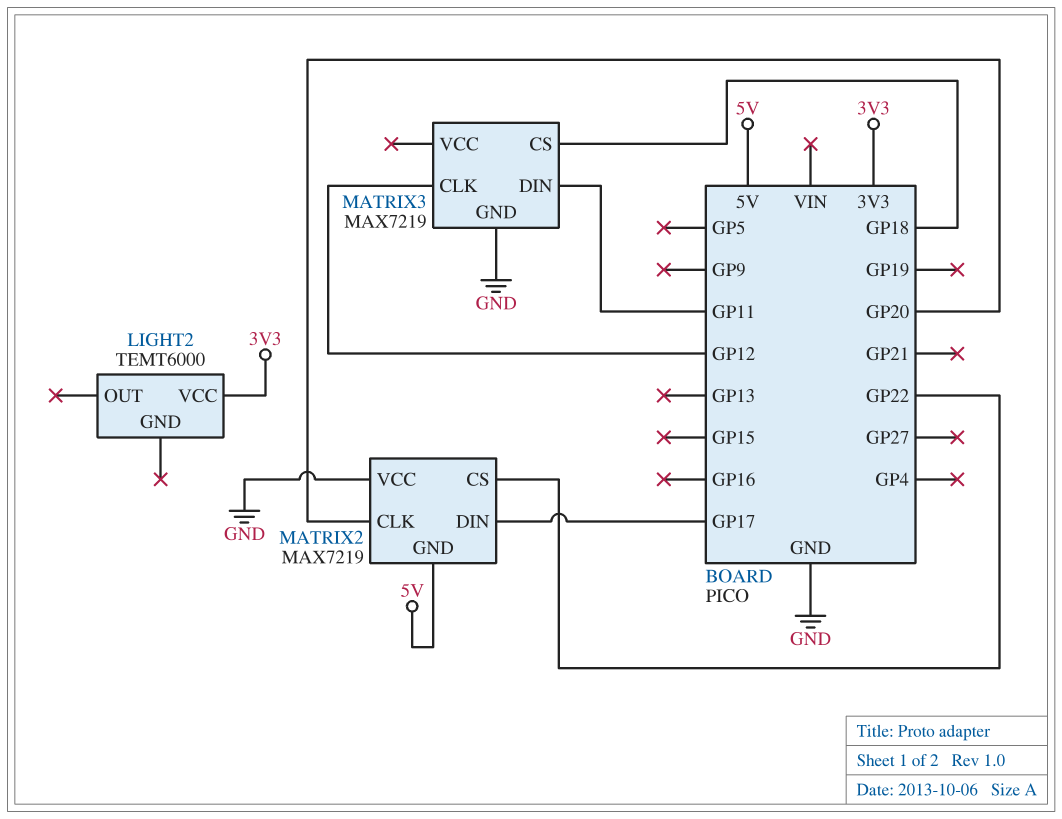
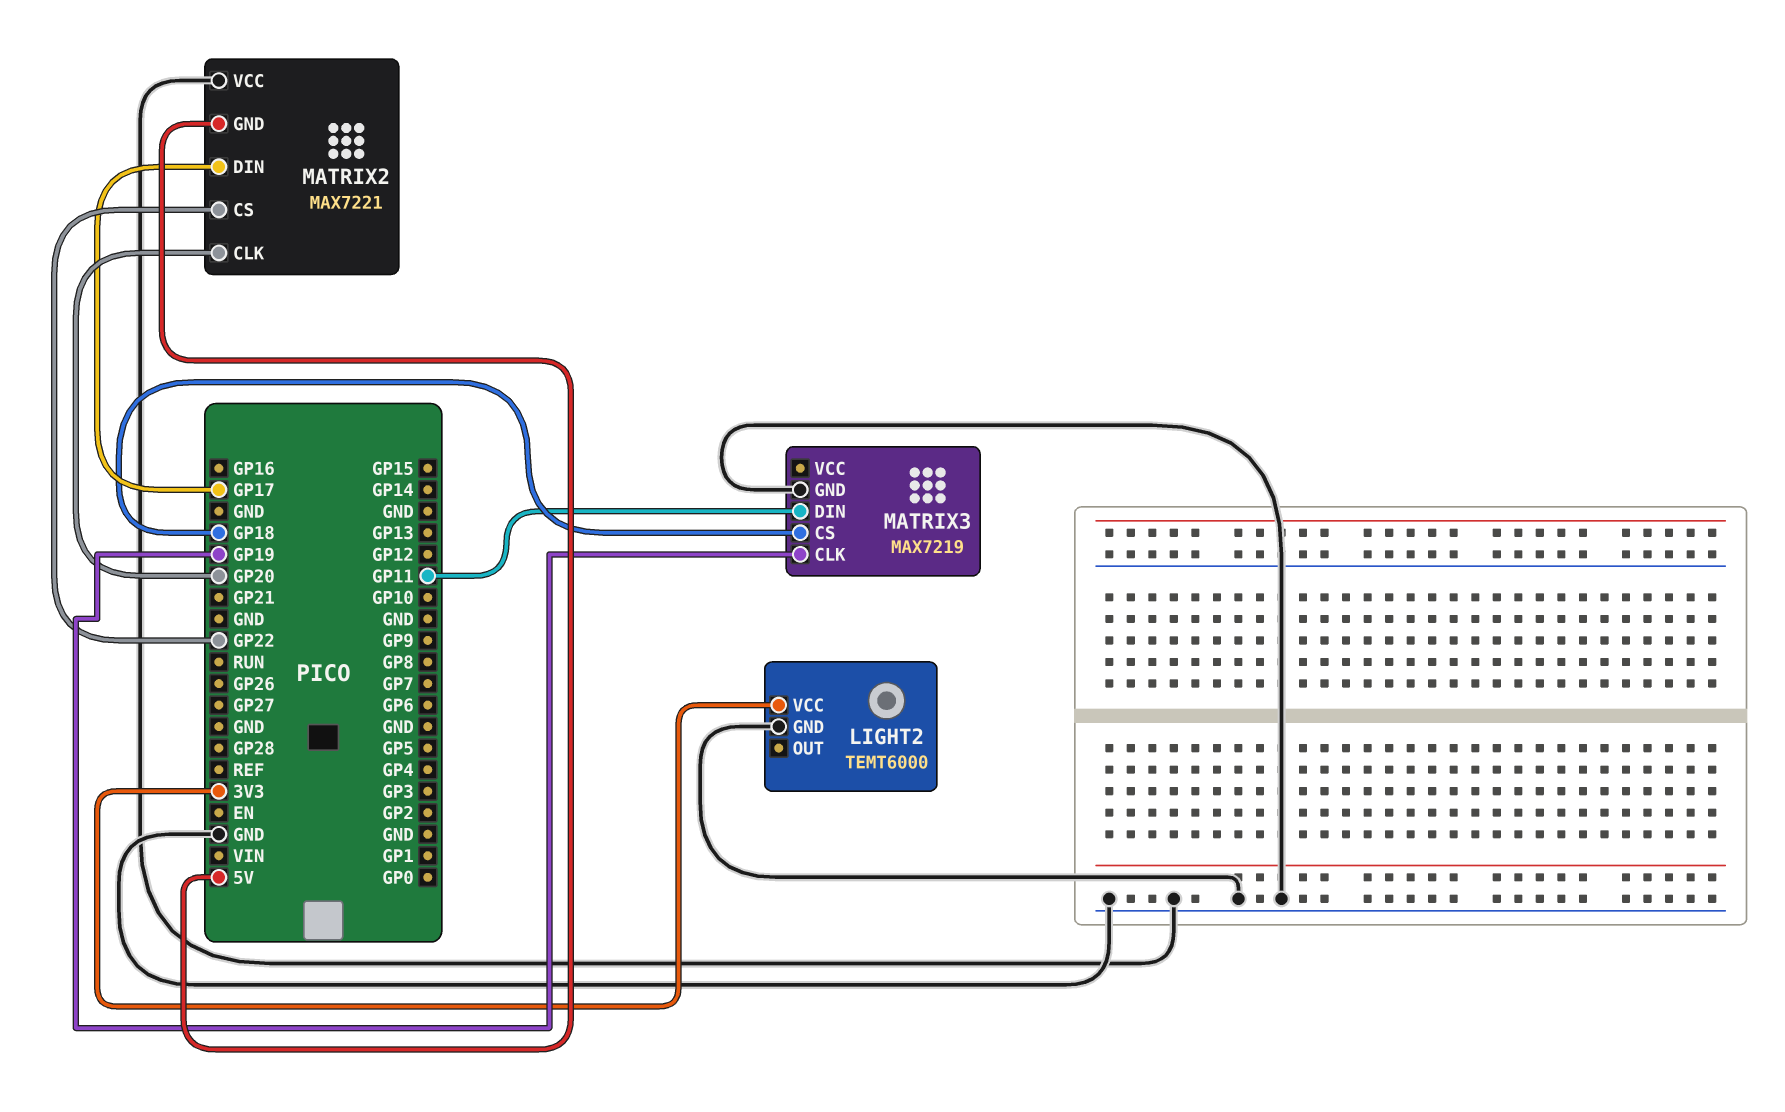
LIGHT2 pin GND: none -> GND
MATRIX2: MAX7219 -> MAX7221
MATRIX3 pin CLK: GP12 -> GP19

